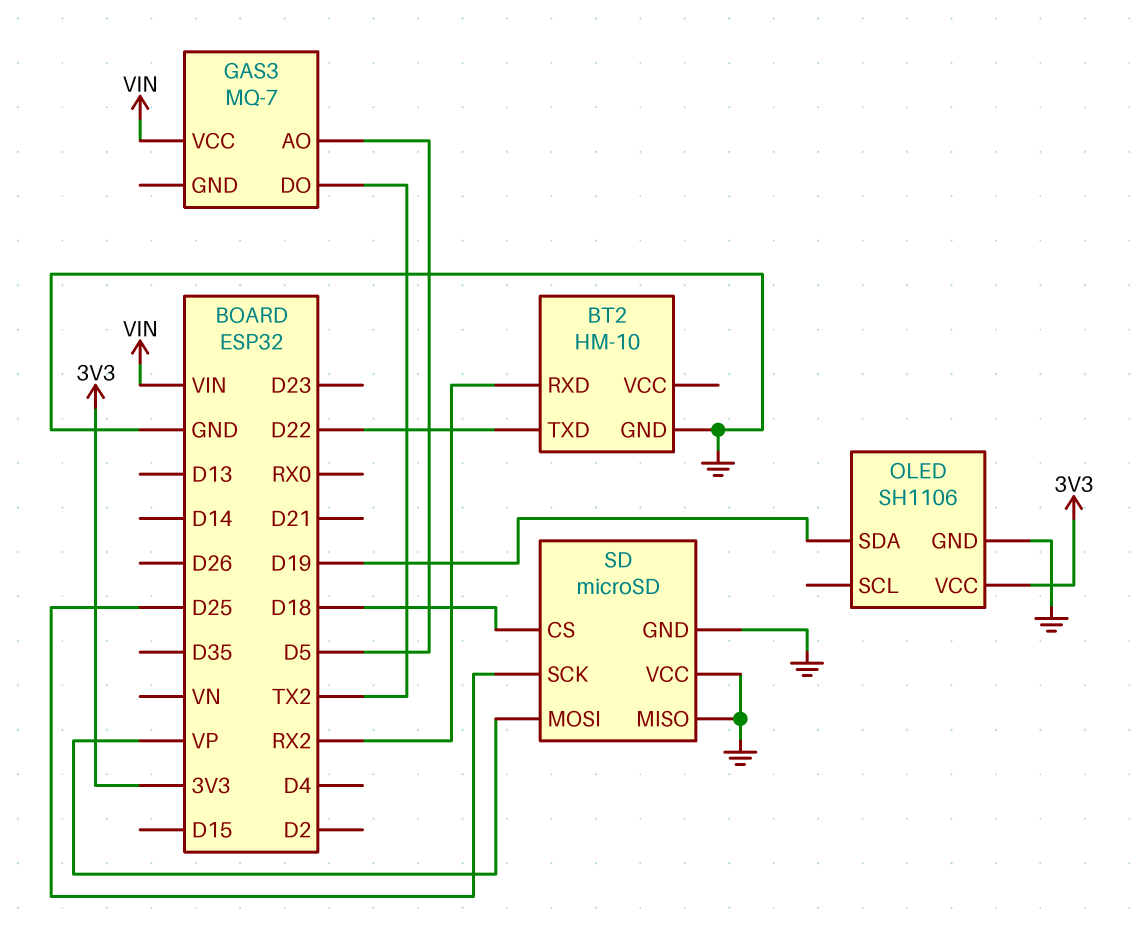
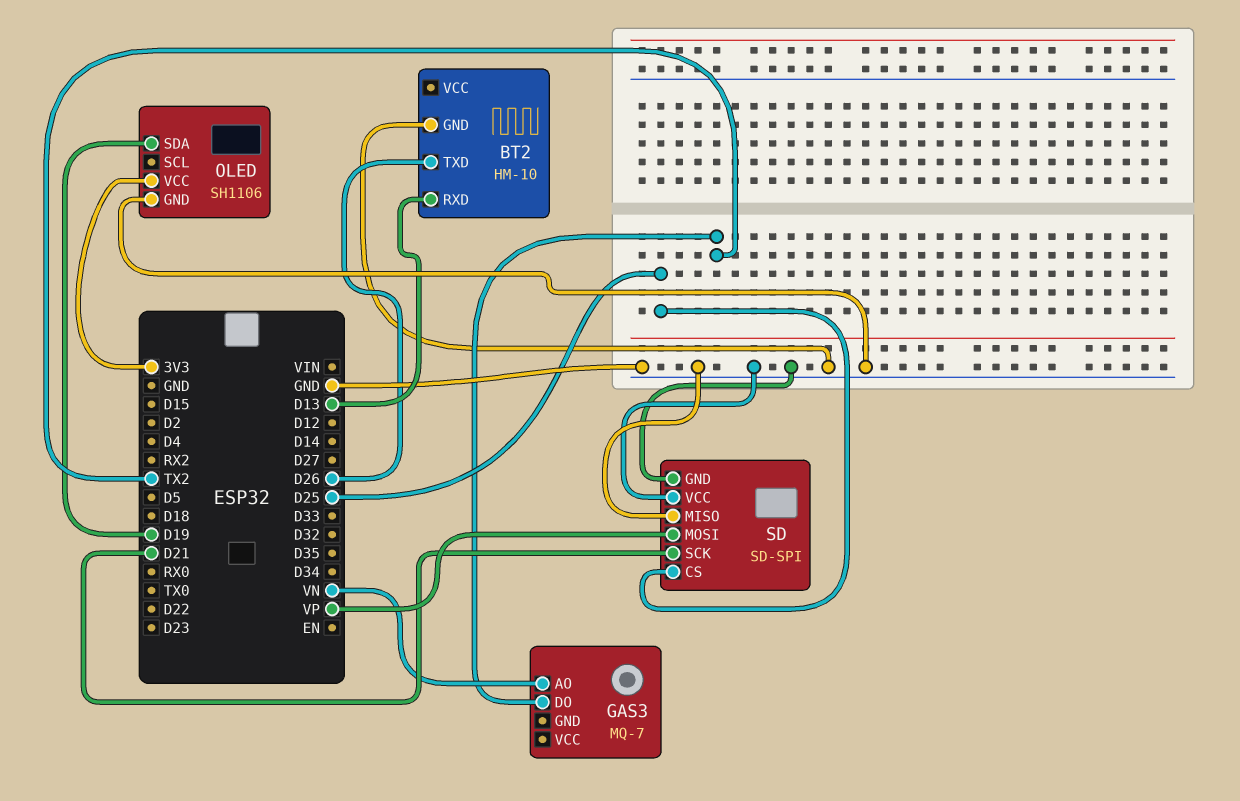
BT2 pin RXD: RX2 -> D13
BT2 pin TXD: D22 -> D26
GAS3 pin AO: D5 -> VN
GAS3 pin VCC: VIN -> none
SD: microSD -> SD-SPI
SD pin CS: D18 -> D25
SD pin SCK: D25 -> D21

